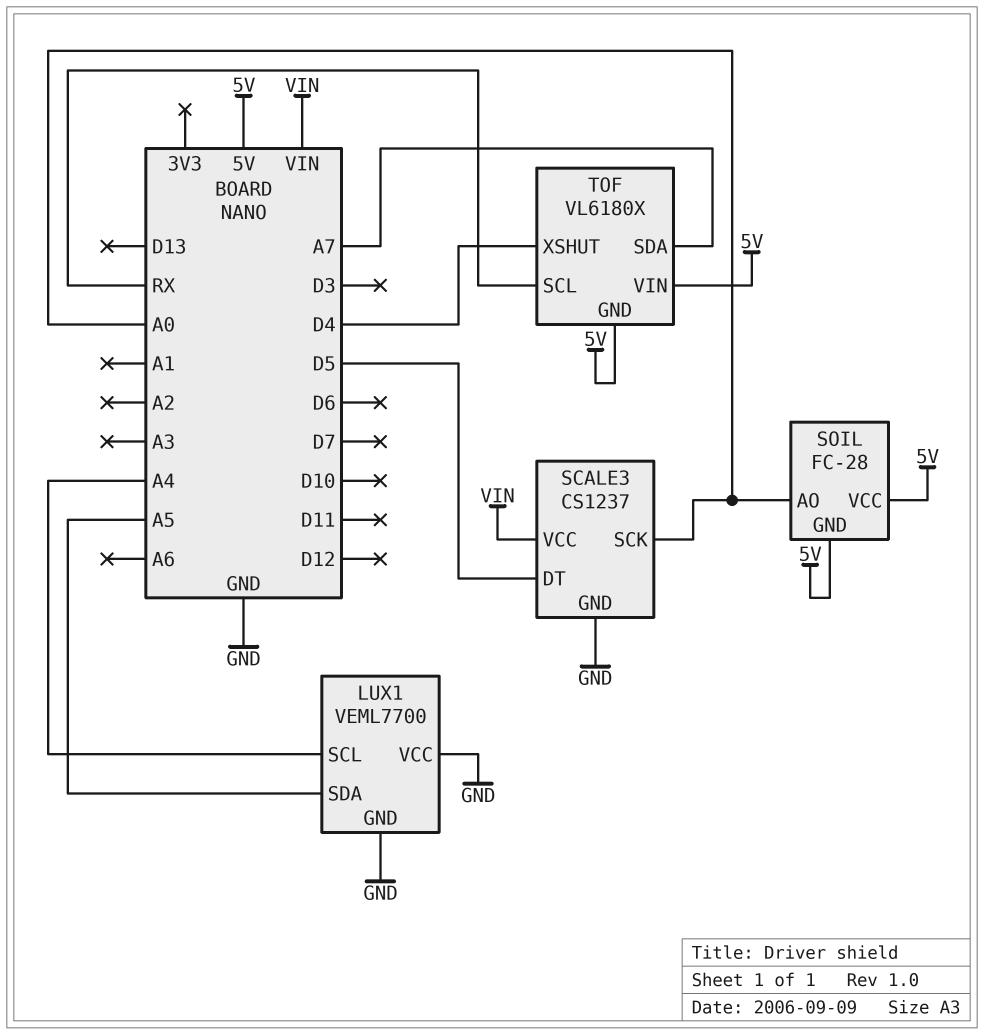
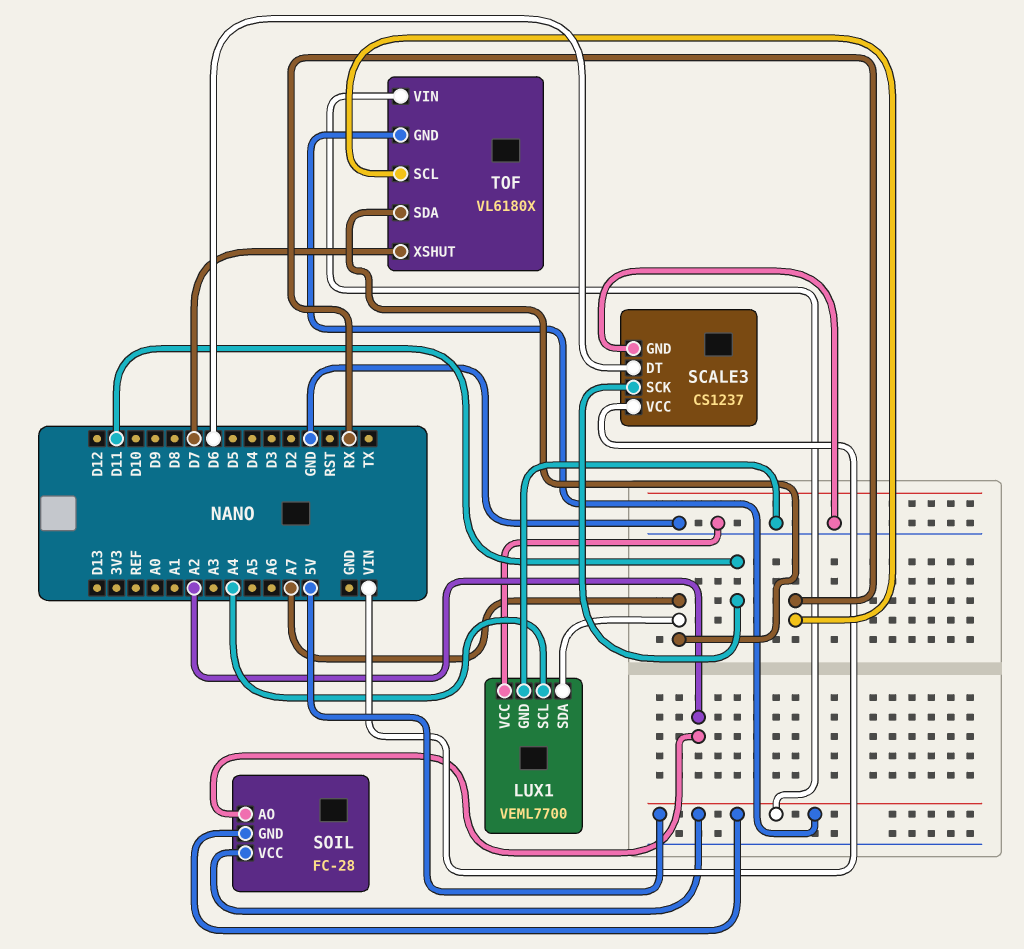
LUX1 pin SDA: A5 -> A7
SCALE3 pin DT: D5 -> D6
SCALE3 pin SCK: A0 -> D11
SOIL pin AO: A0 -> A2
TOF pin XSHUT: D4 -> D7

